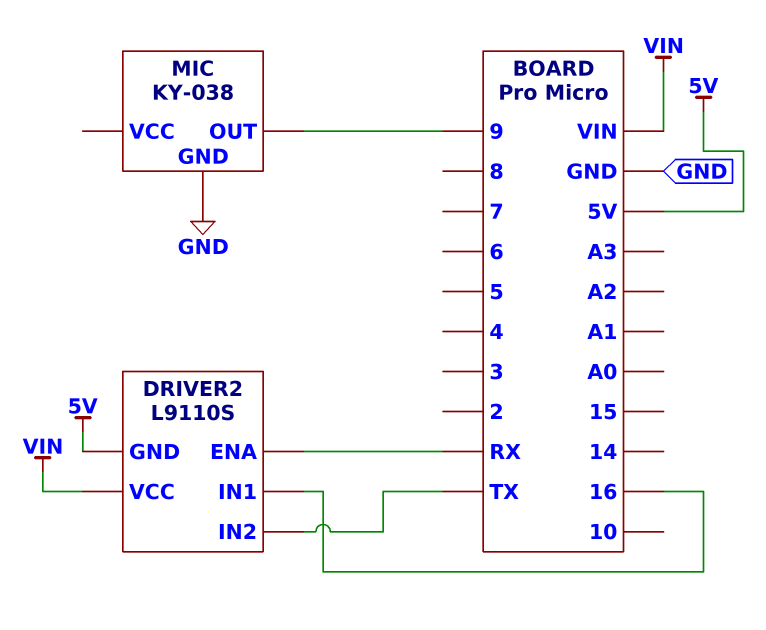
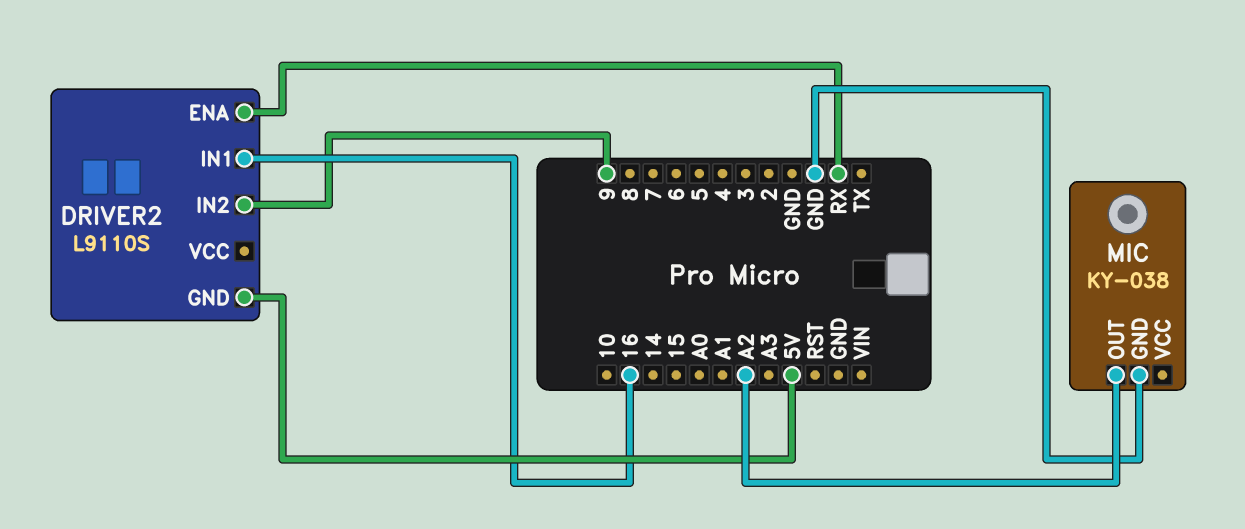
DRIVER2 pin IN2: TX -> 9
DRIVER2 pin VCC: VIN -> none
MIC pin OUT: 9 -> A2

